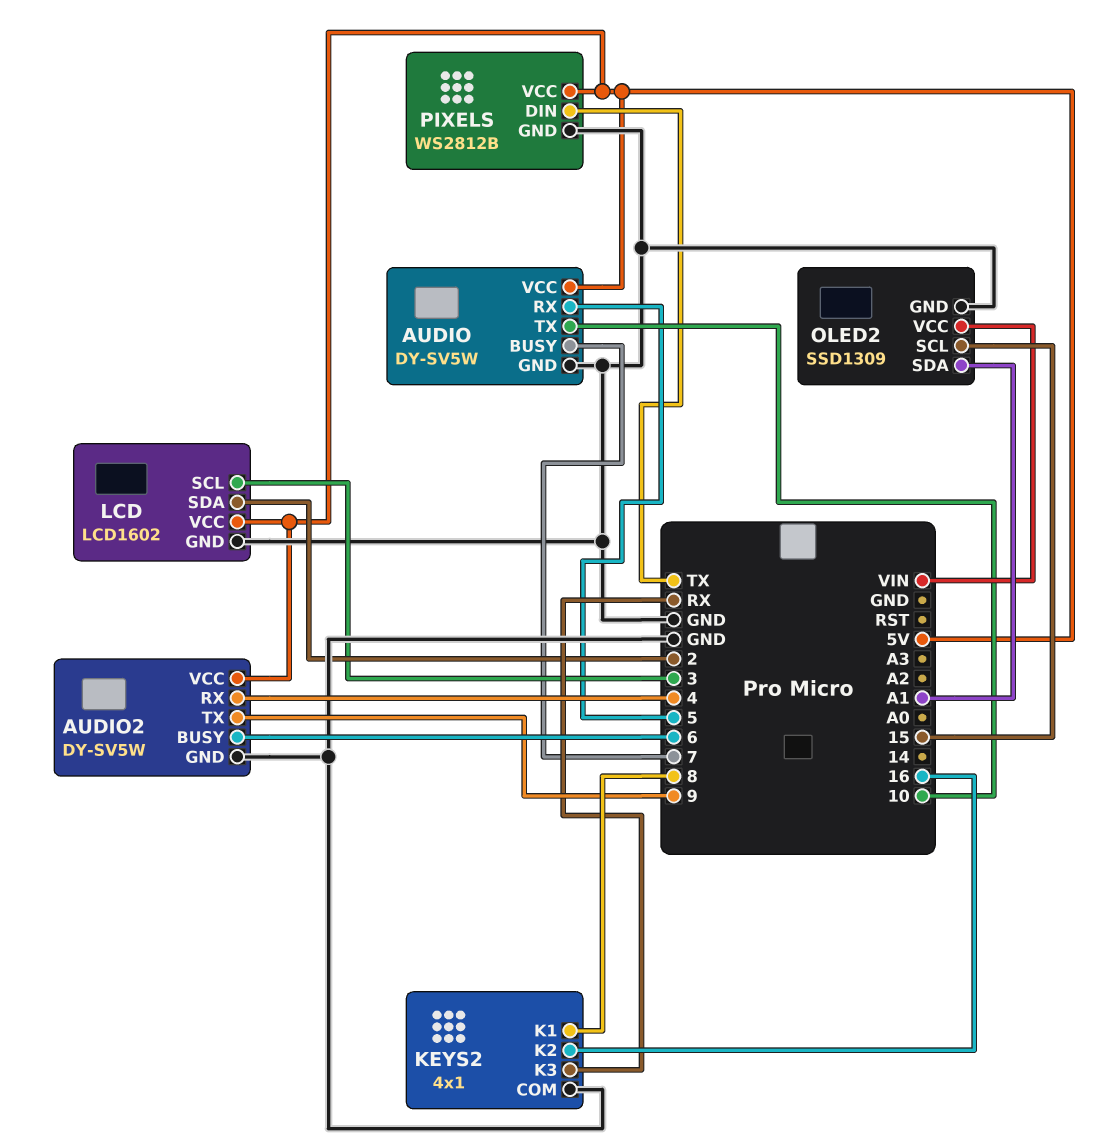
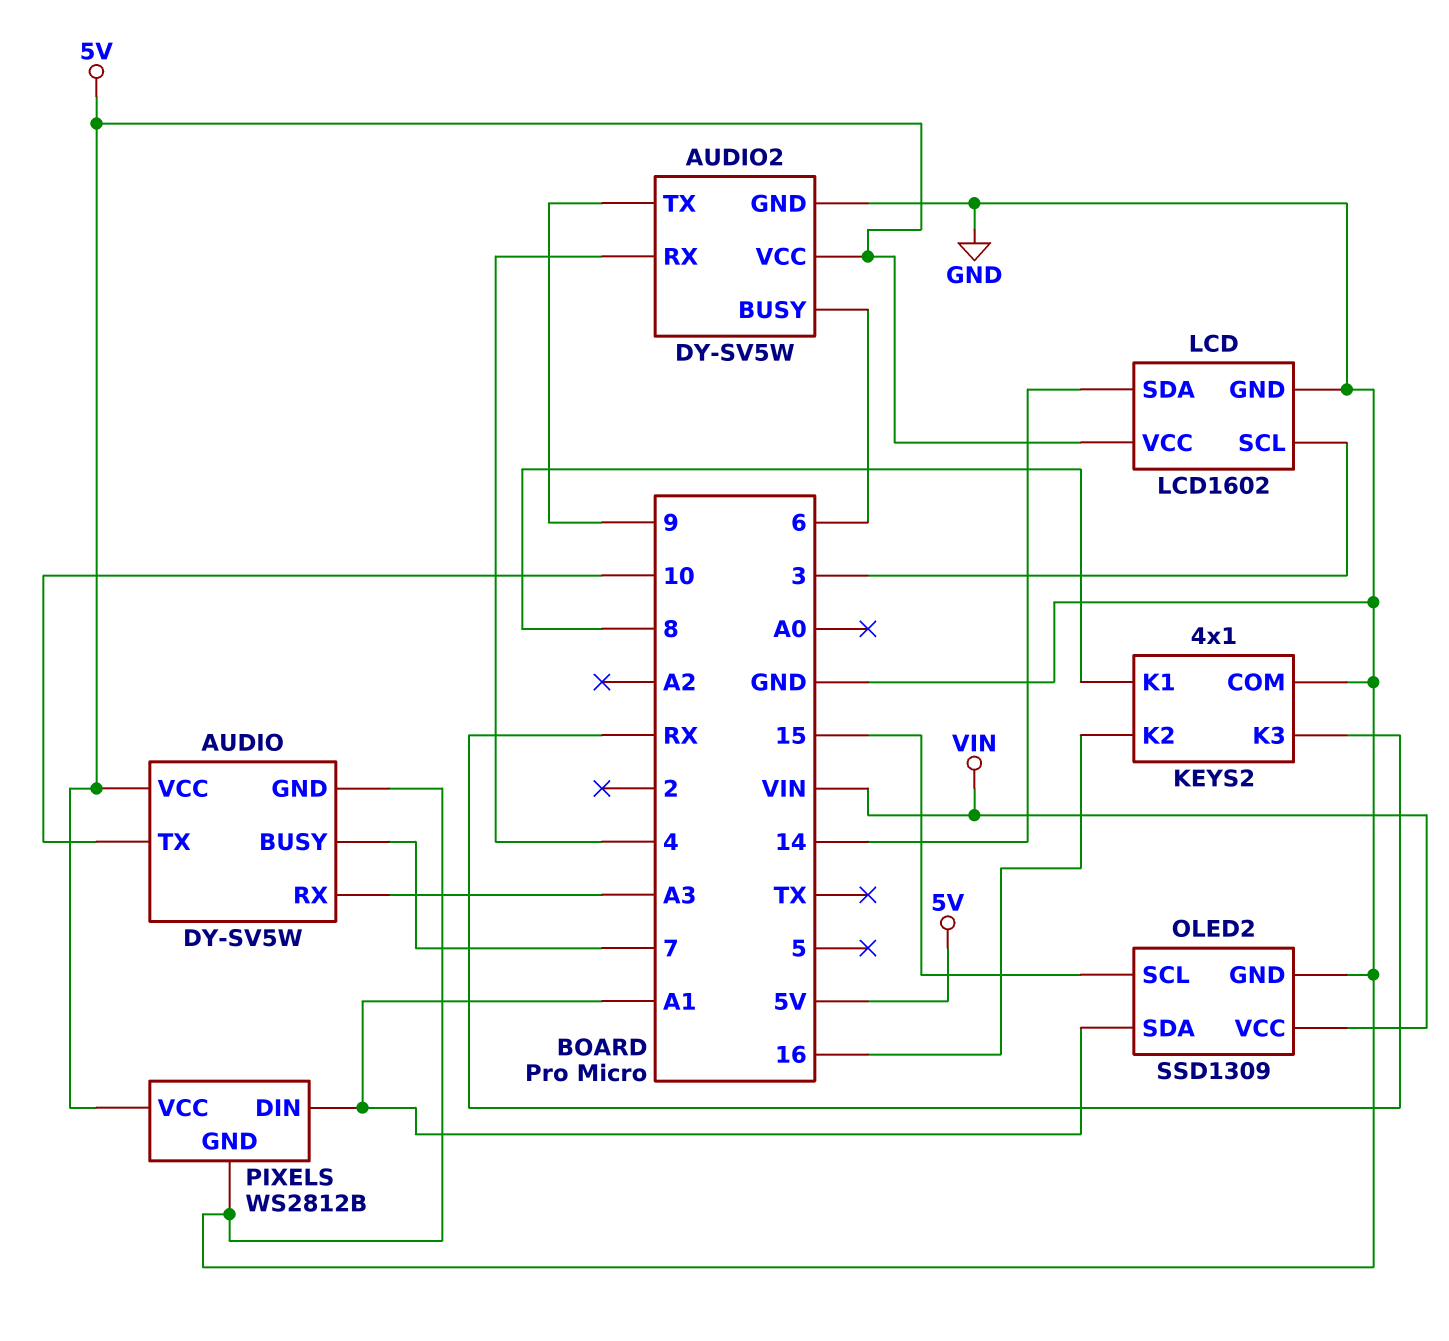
AUDIO pin RX: 5 -> A3
LCD pin SDA: 2 -> 14
PIXELS pin DIN: TX -> A1

